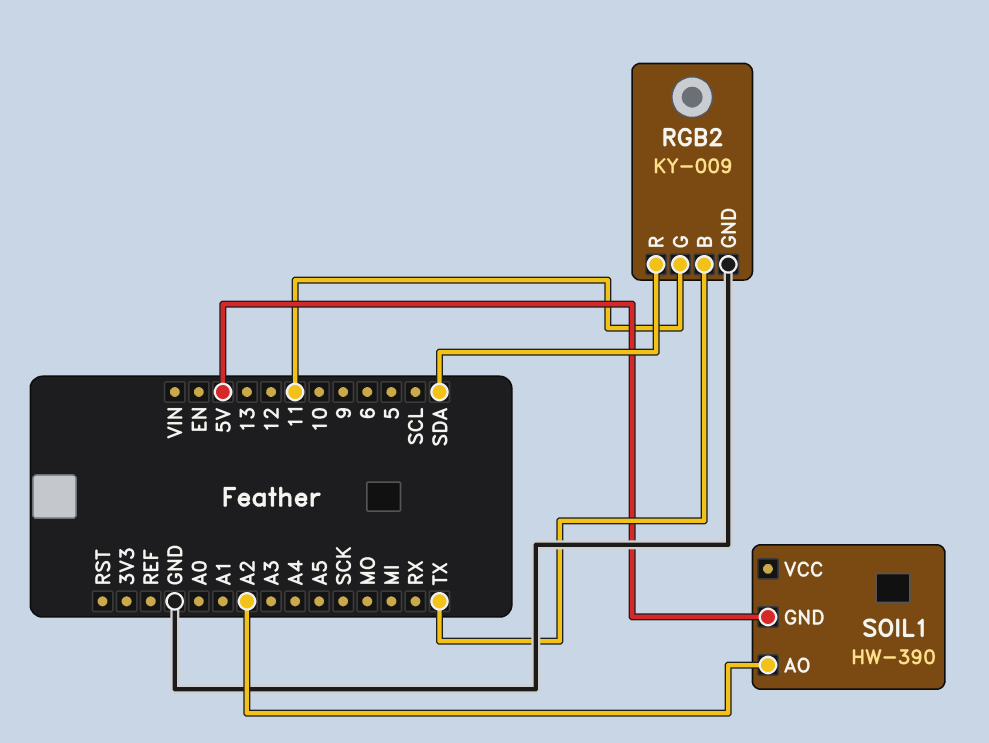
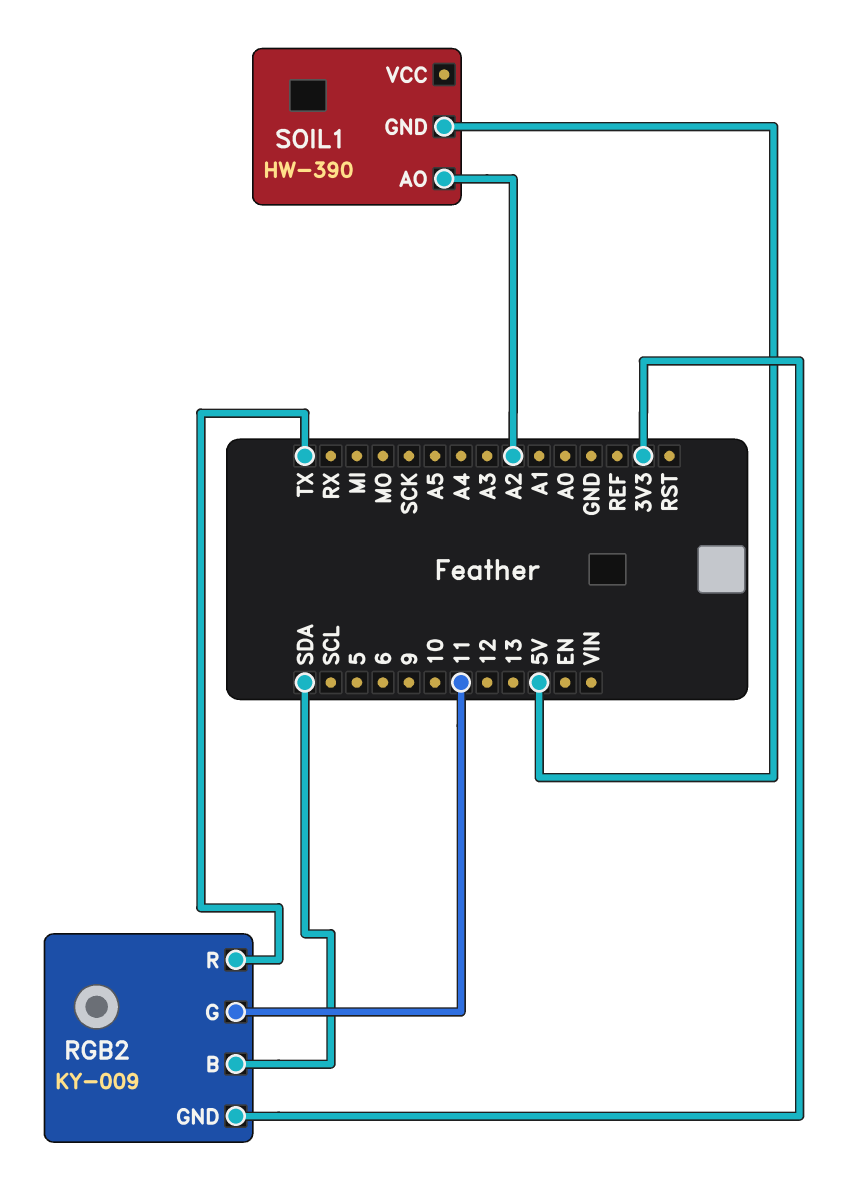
RGB2 pin B: TX -> SDA
RGB2 pin GND: GND -> 3V3
RGB2 pin R: SDA -> TX

